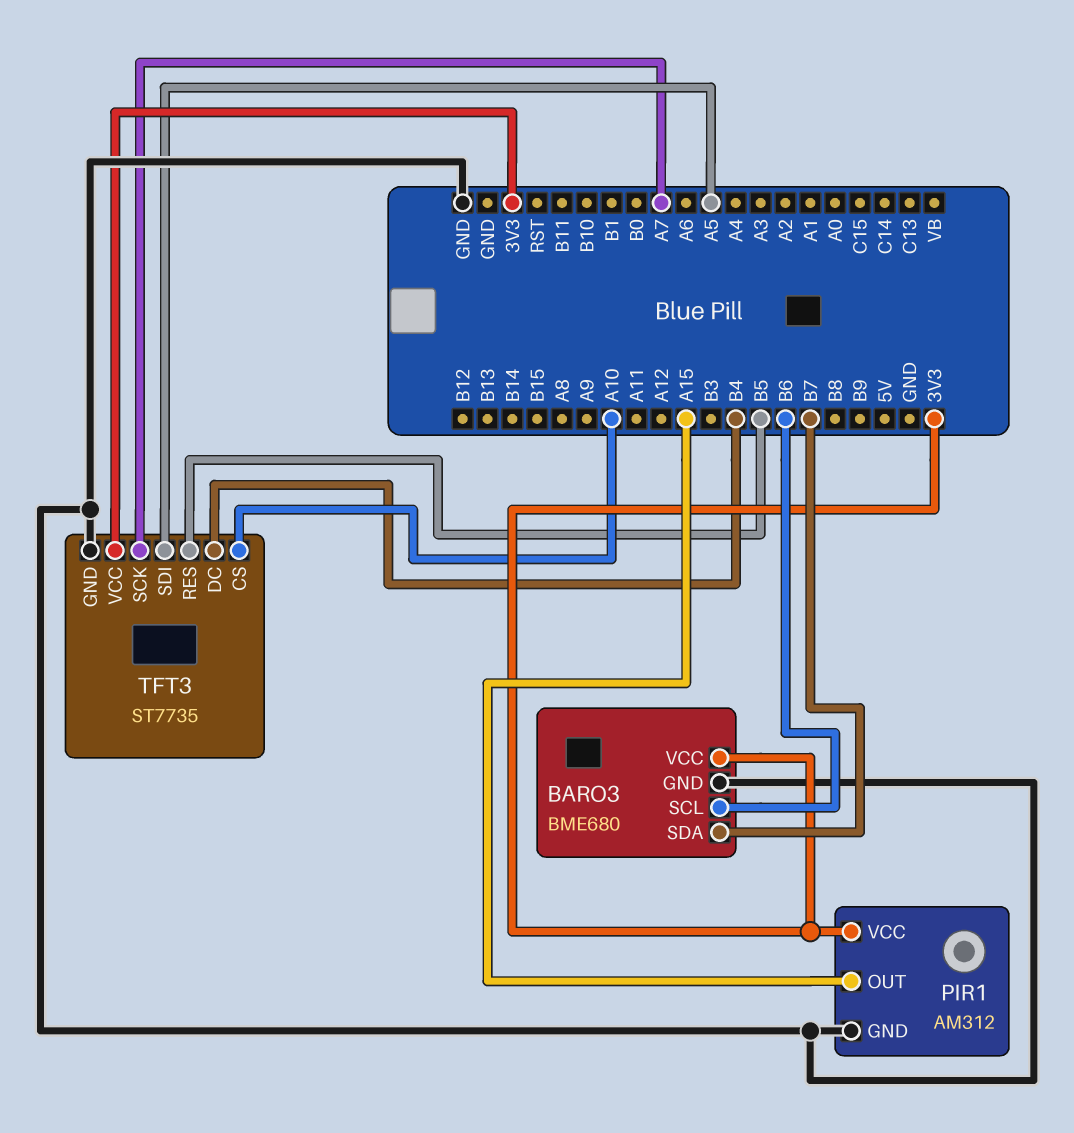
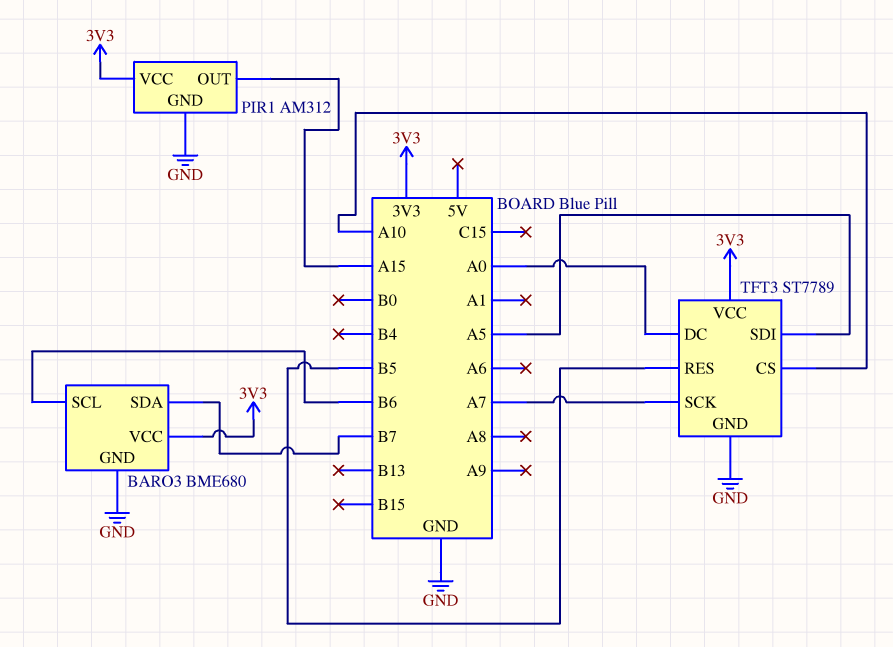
TFT3: ST7735 -> ST7789
TFT3 pin DC: B4 -> A0

